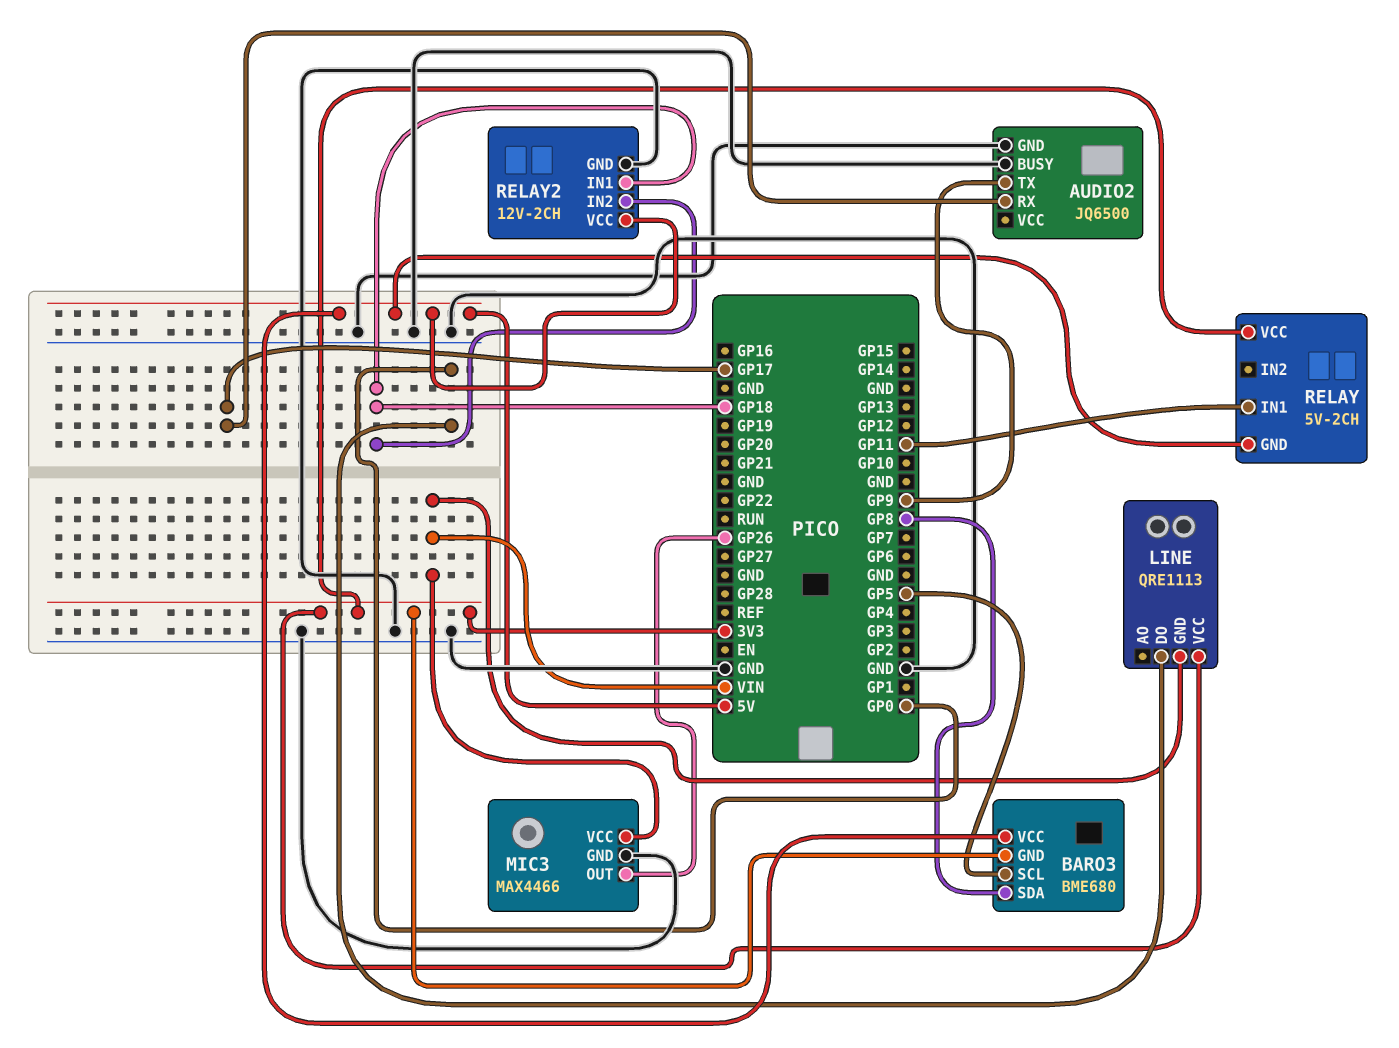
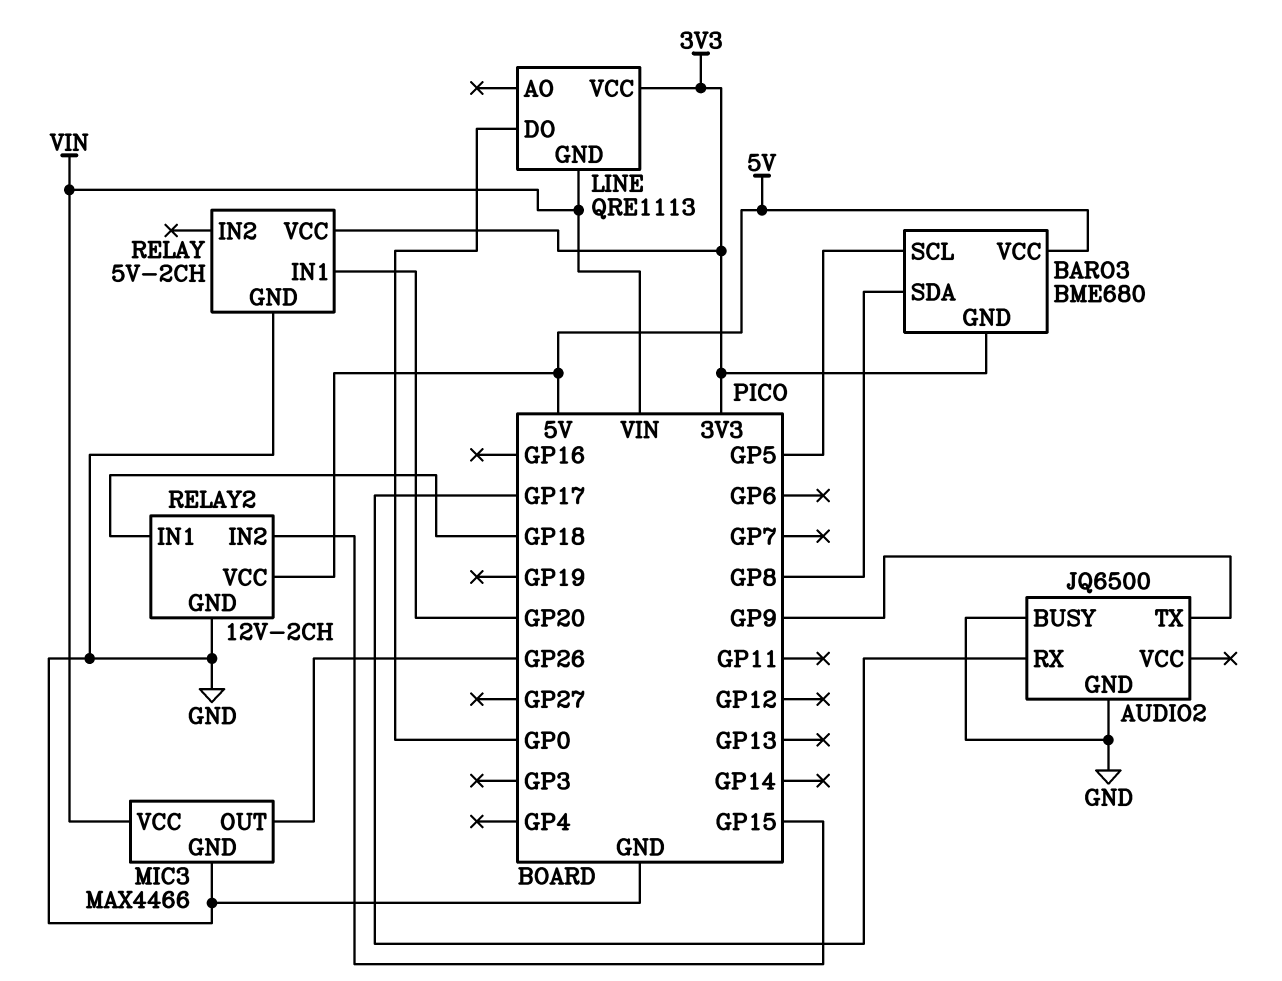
RELAY pin GND: 5V -> GND
RELAY pin IN1: GP11 -> GP20
RELAY2 pin IN2: GP18 -> GP15

